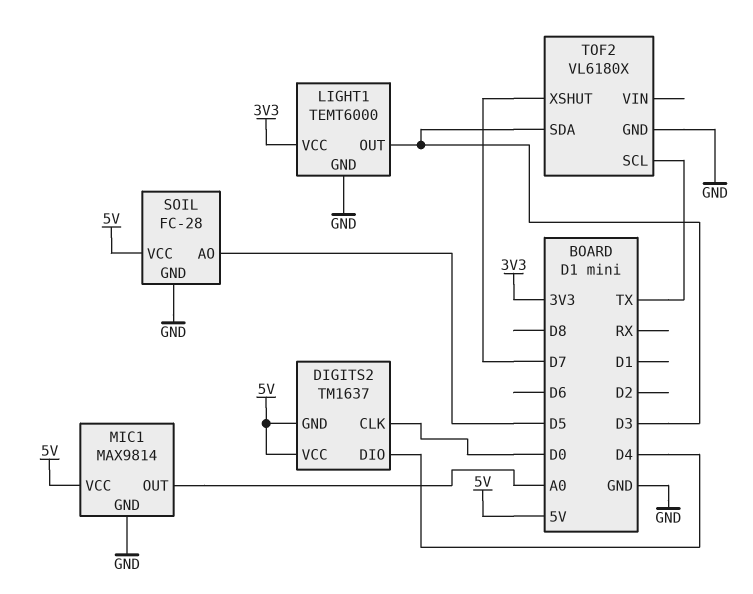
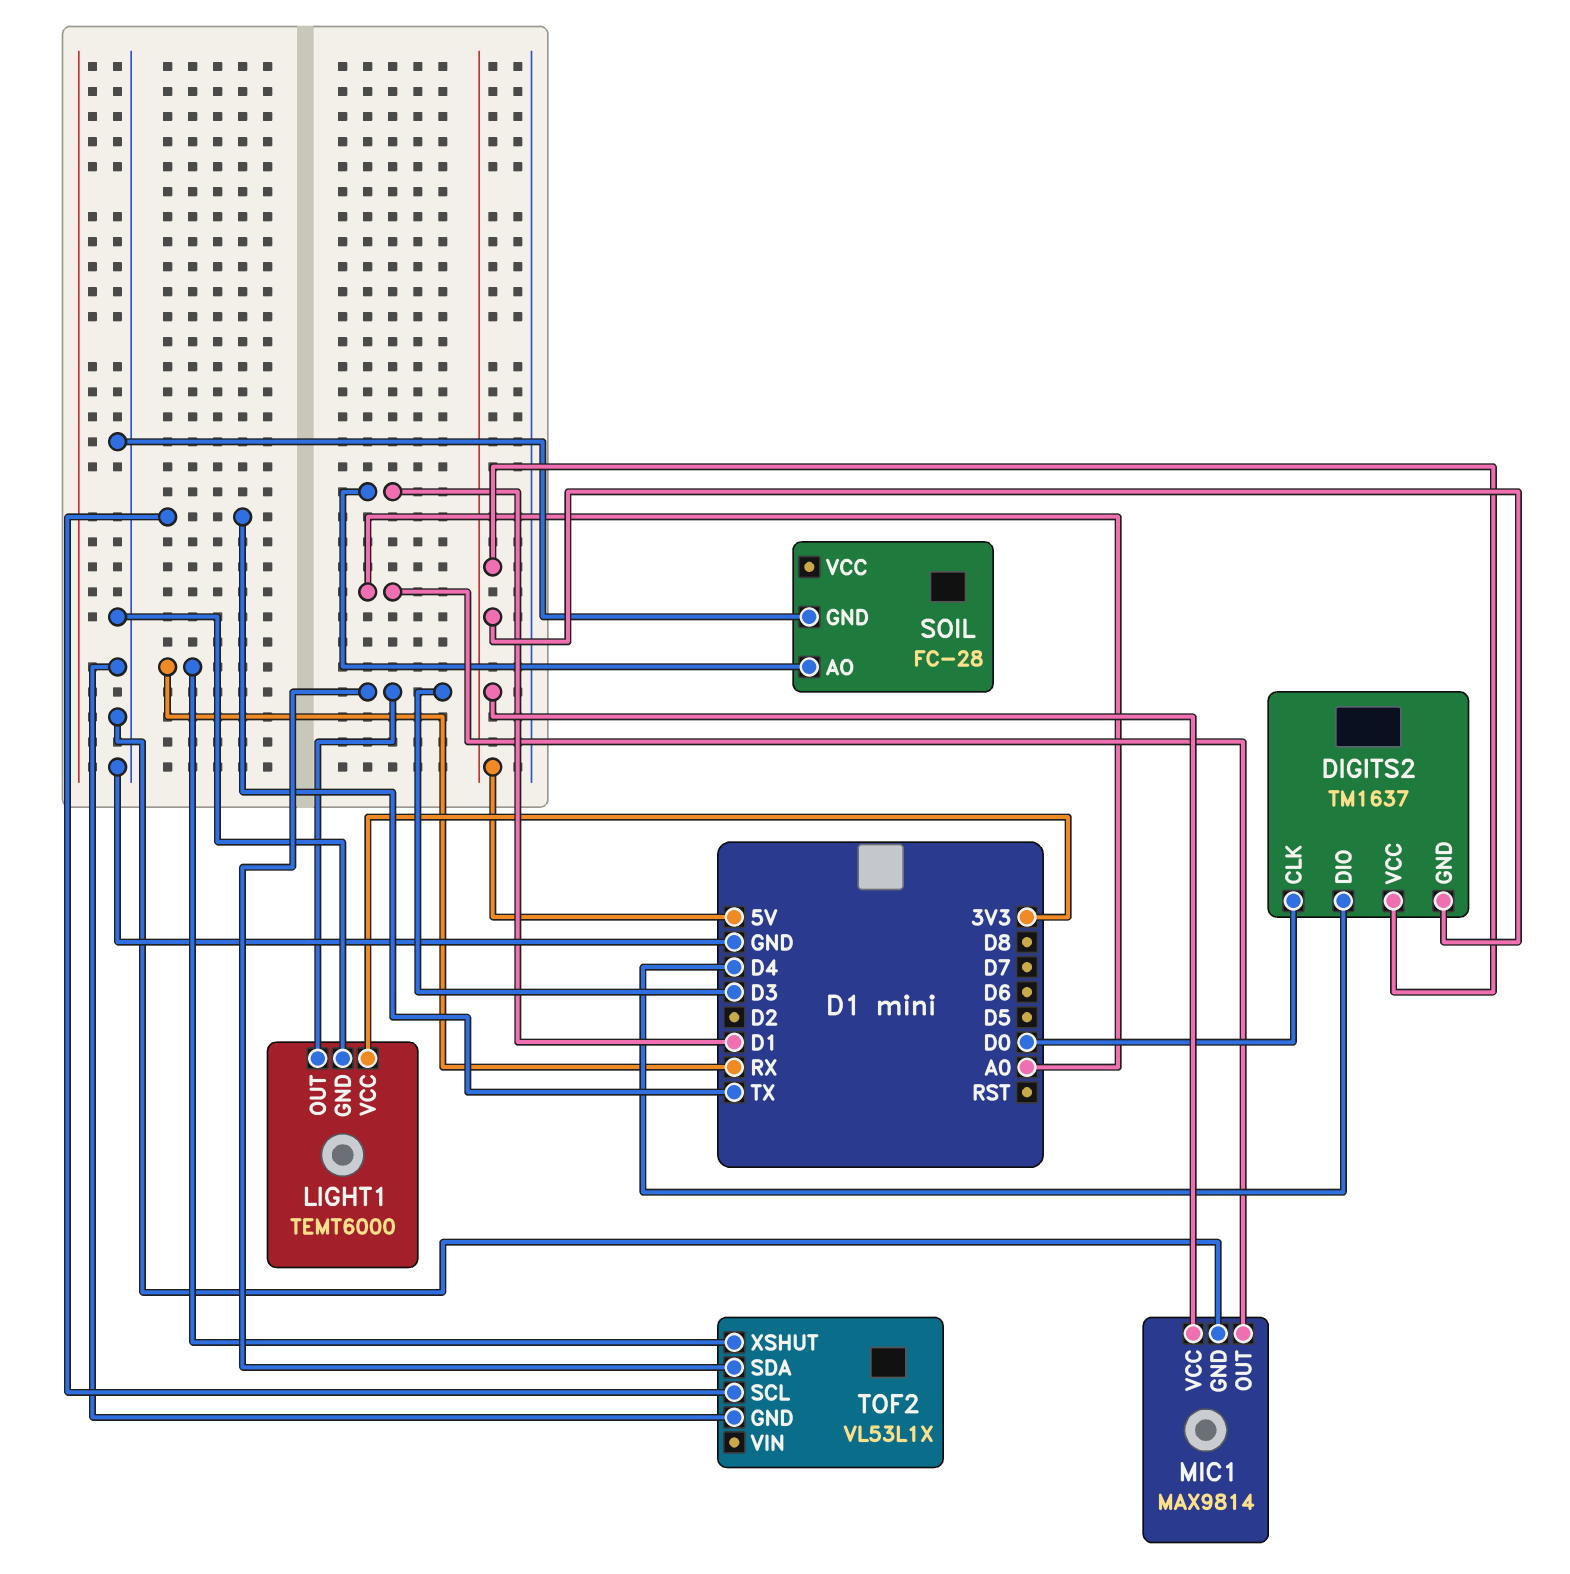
SOIL pin AO: D5 -> D1
SOIL pin VCC: 5V -> none
TOF2: VL6180X -> VL53L1X
TOF2 pin XSHUT: D7 -> RX

